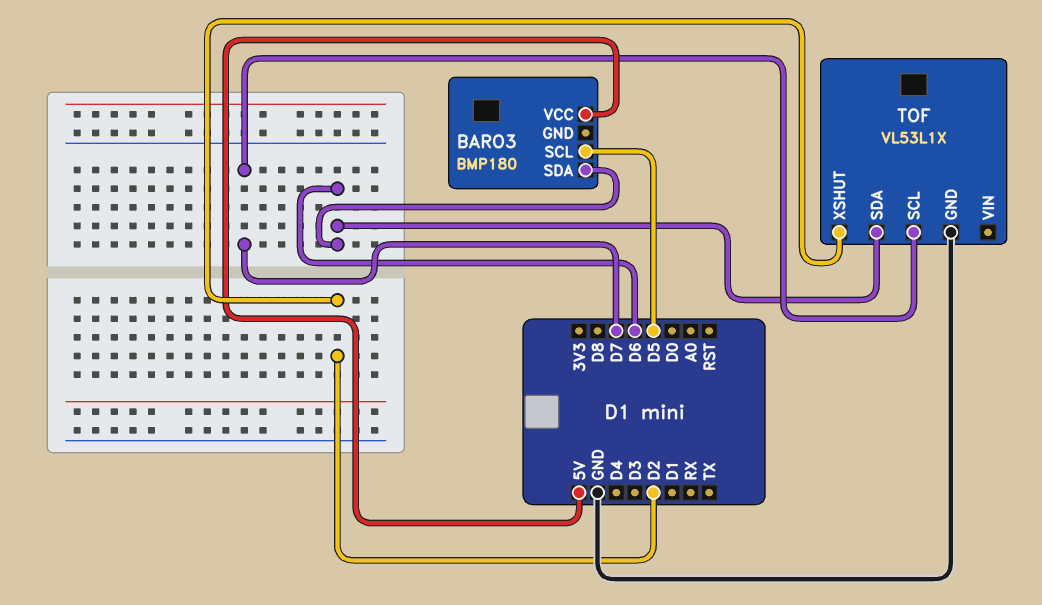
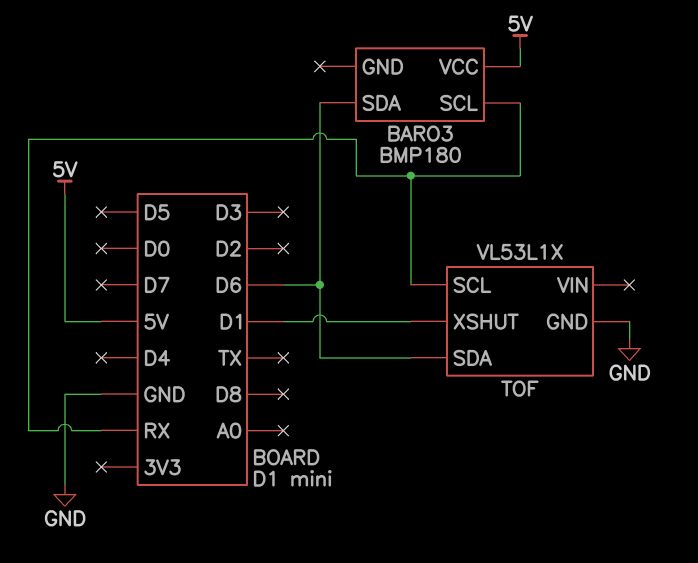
BARO3 pin SCL: D5 -> RX
TOF pin SCL: D7 -> RX
TOF pin XSHUT: D2 -> D1

